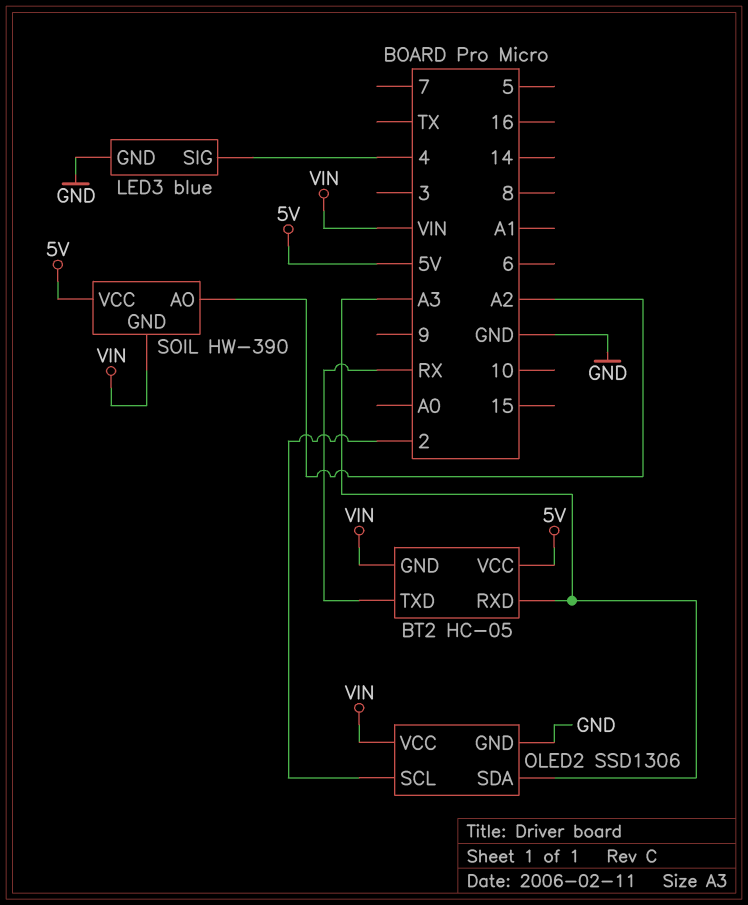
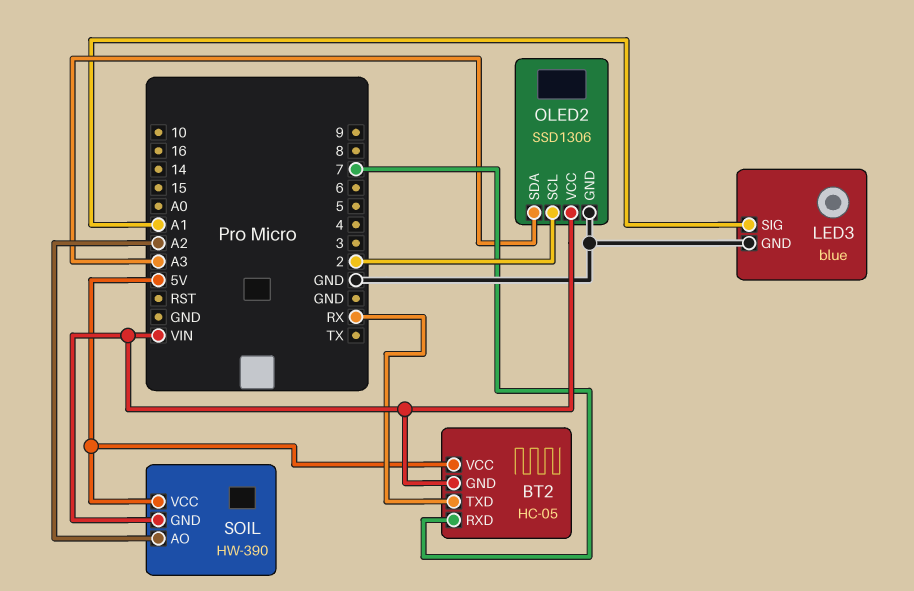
BT2 pin RXD: A3 -> 7
LED3 pin SIG: 4 -> A1

